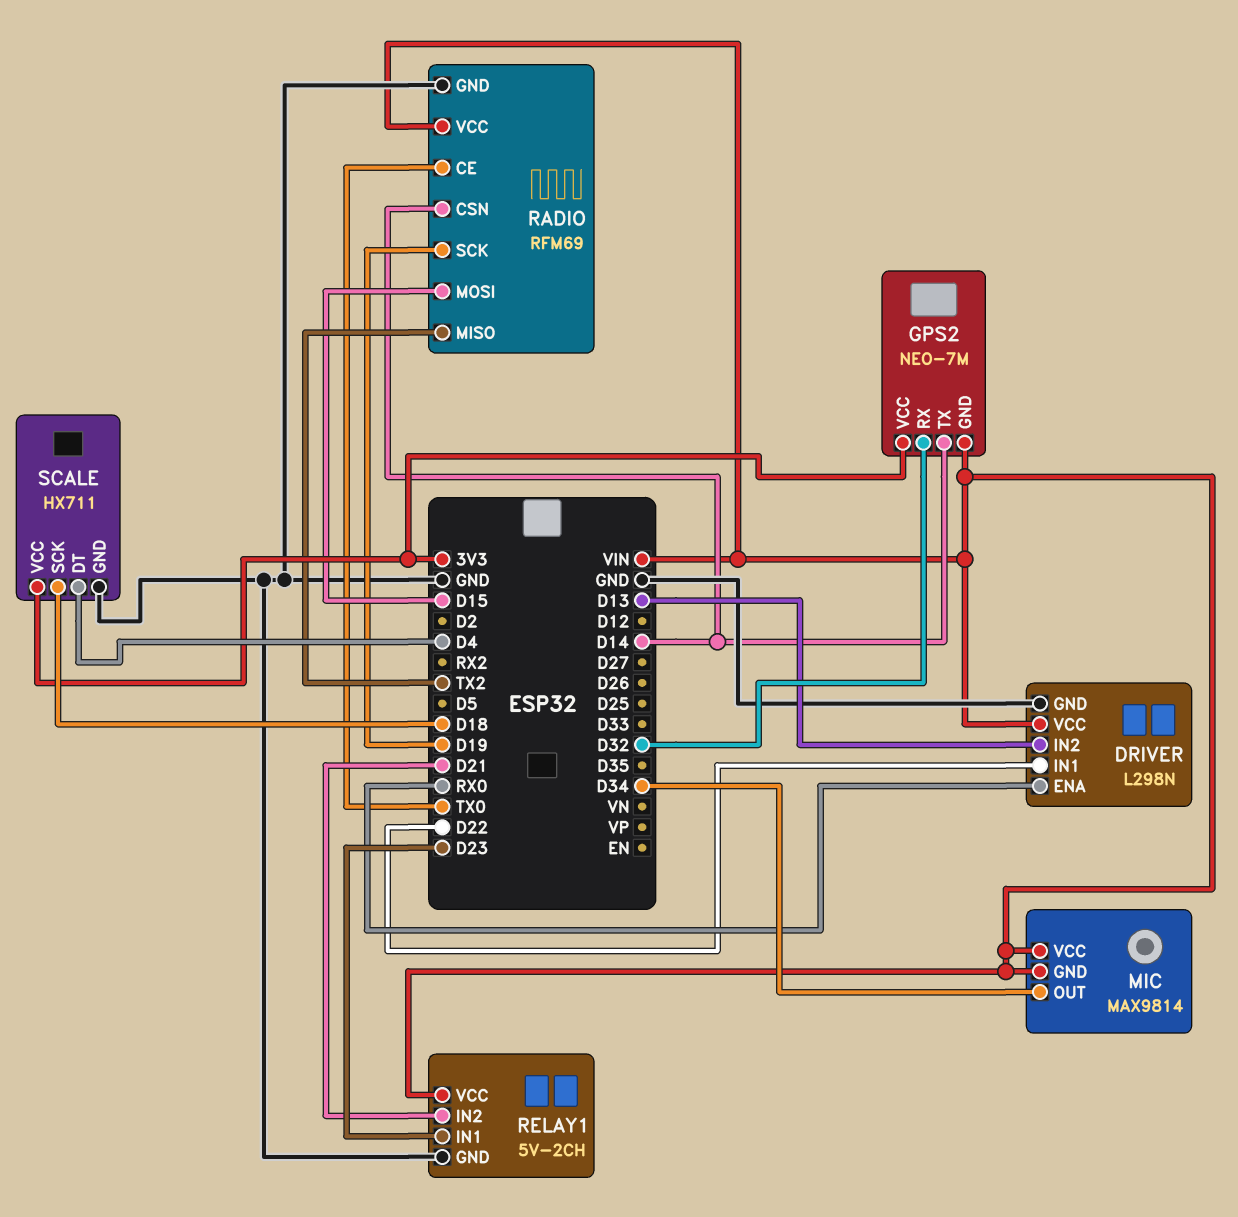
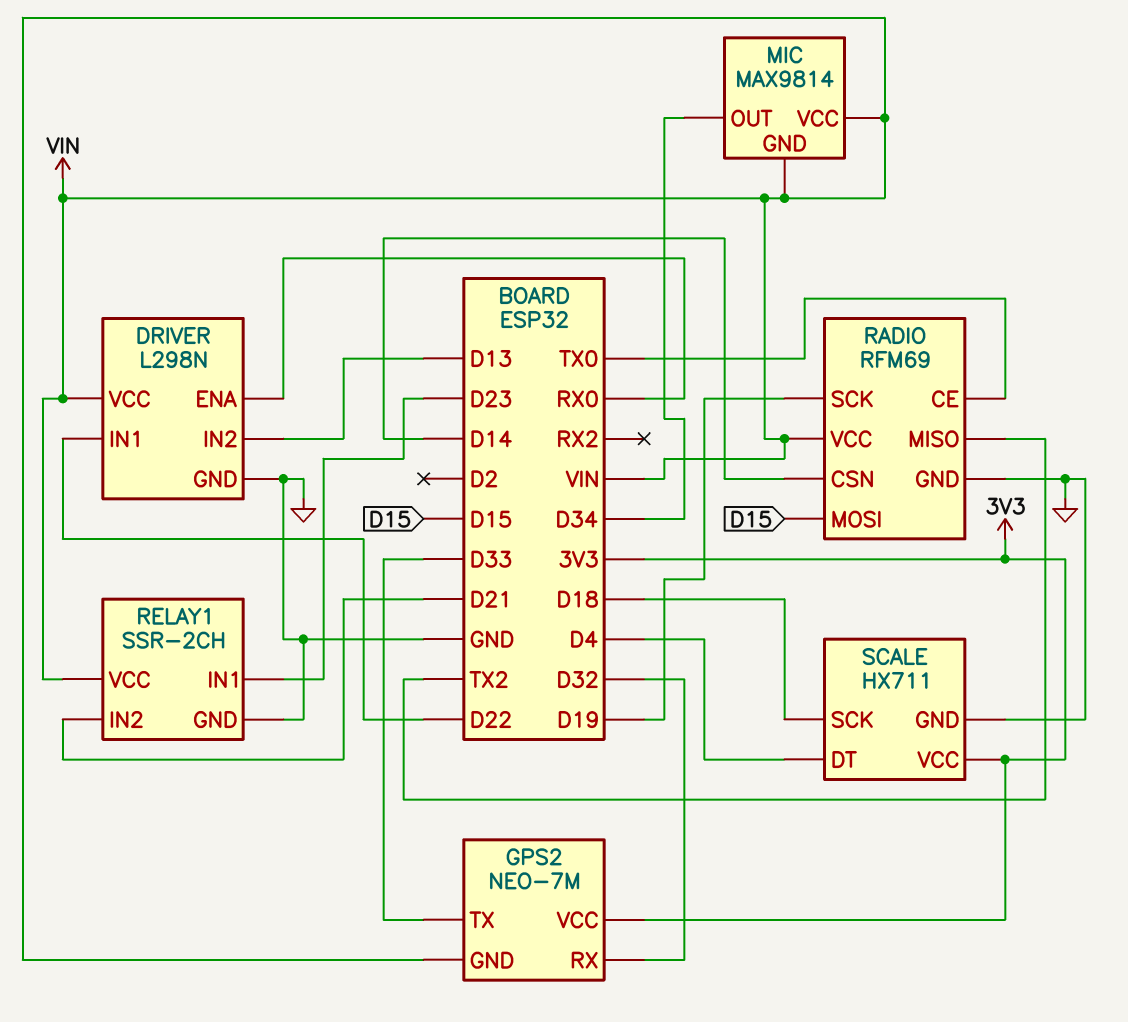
GPS2 pin TX: D14 -> D33
RELAY1: 5V-2CH -> SSR-2CH

